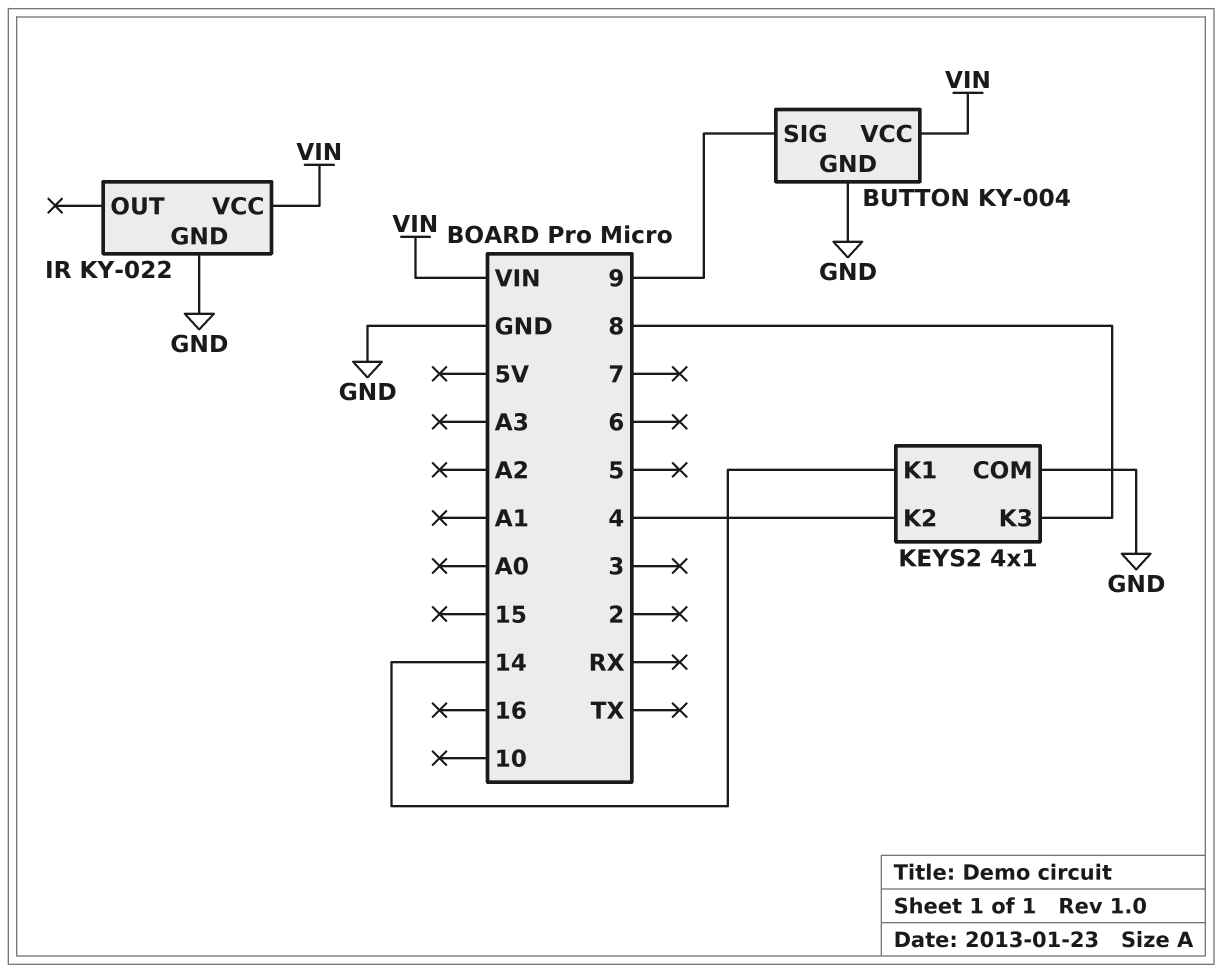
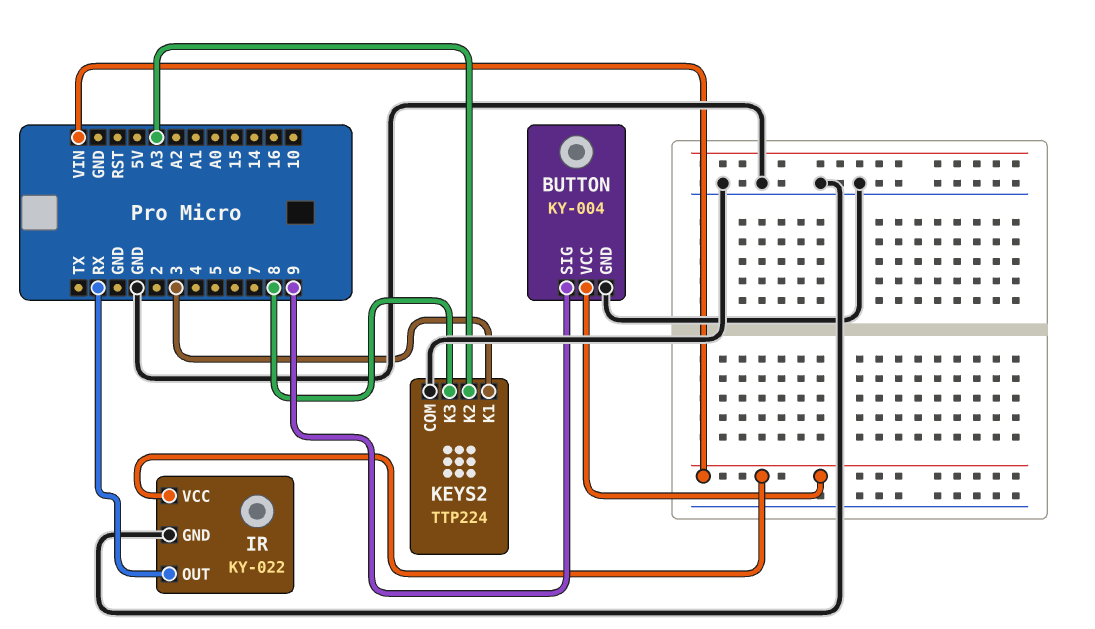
IR pin OUT: none -> RX
KEYS2: 4x1 -> TTP224
KEYS2 pin K1: 14 -> 3
KEYS2 pin K2: 4 -> A3

